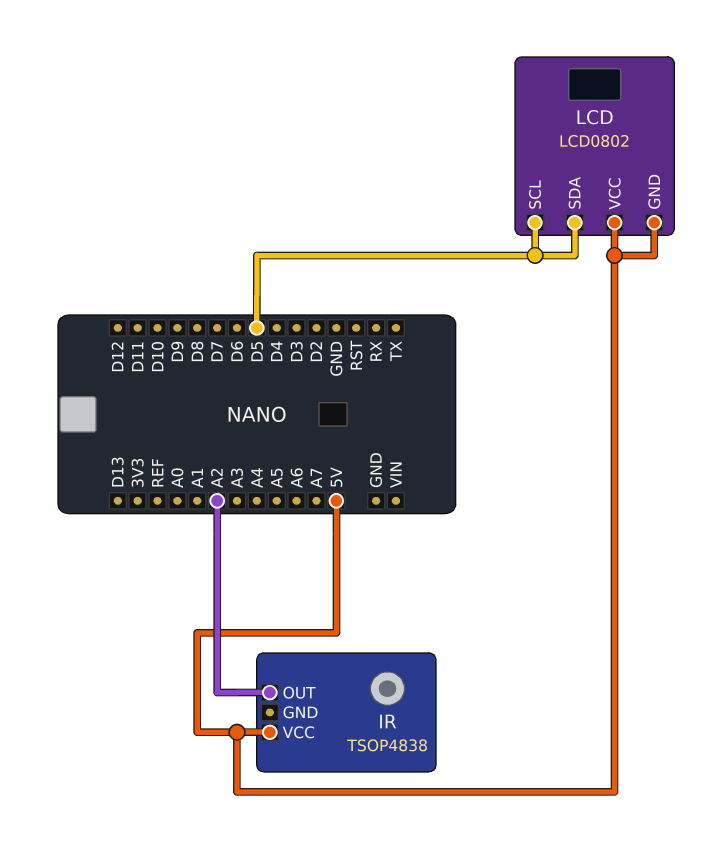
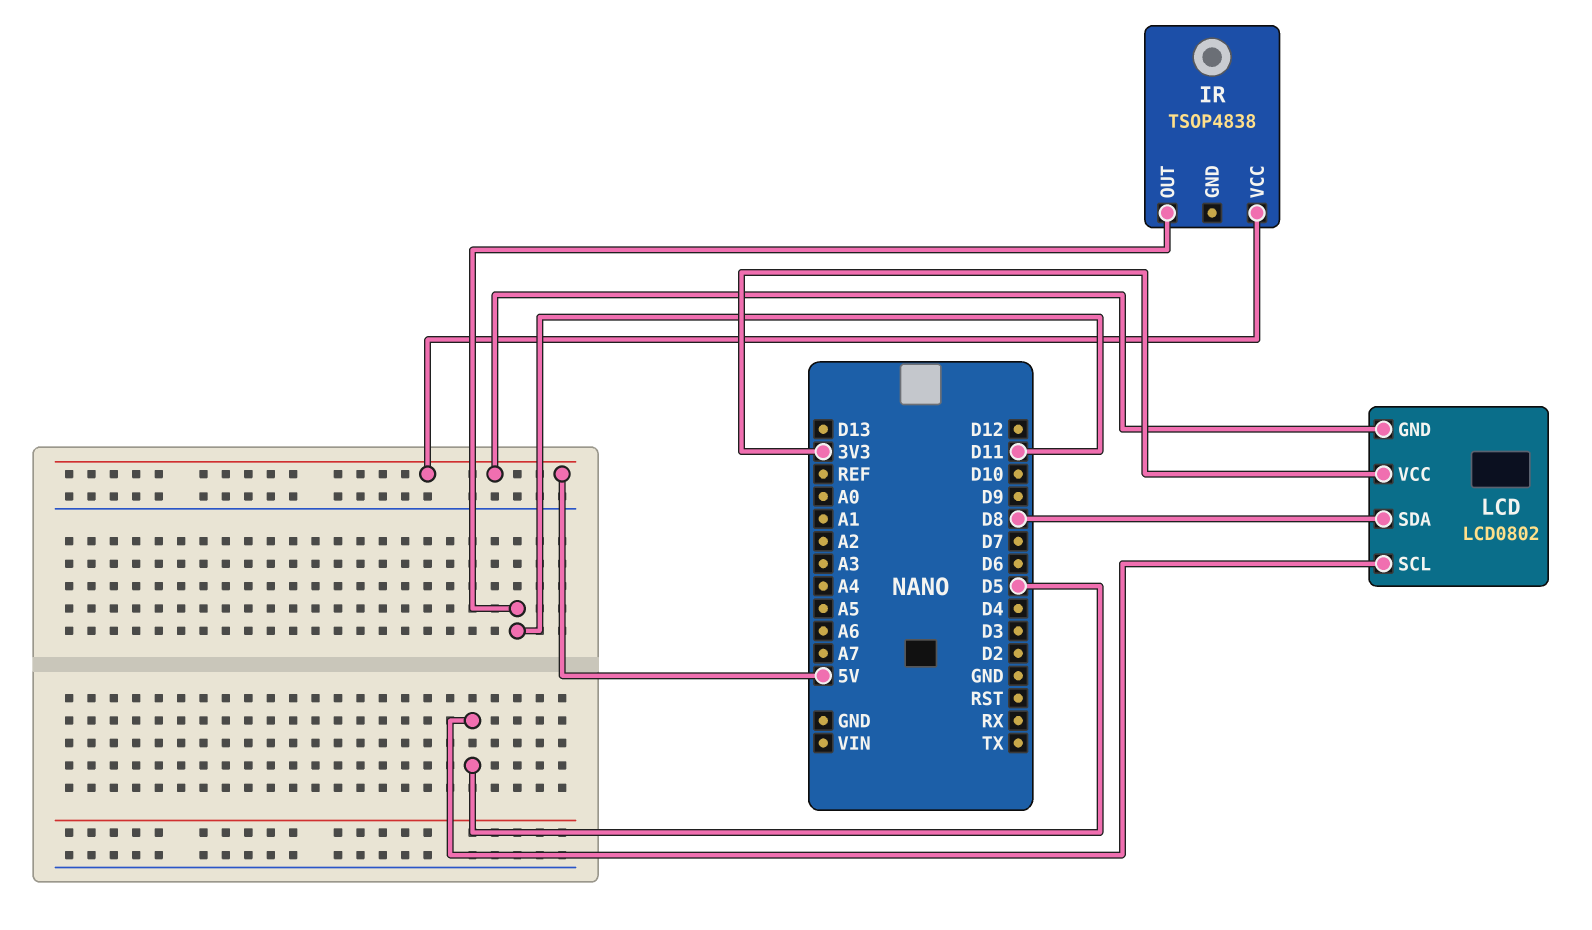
IR pin OUT: A2 -> D11
LCD pin SDA: D5 -> D8
LCD pin VCC: 5V -> 3V3

